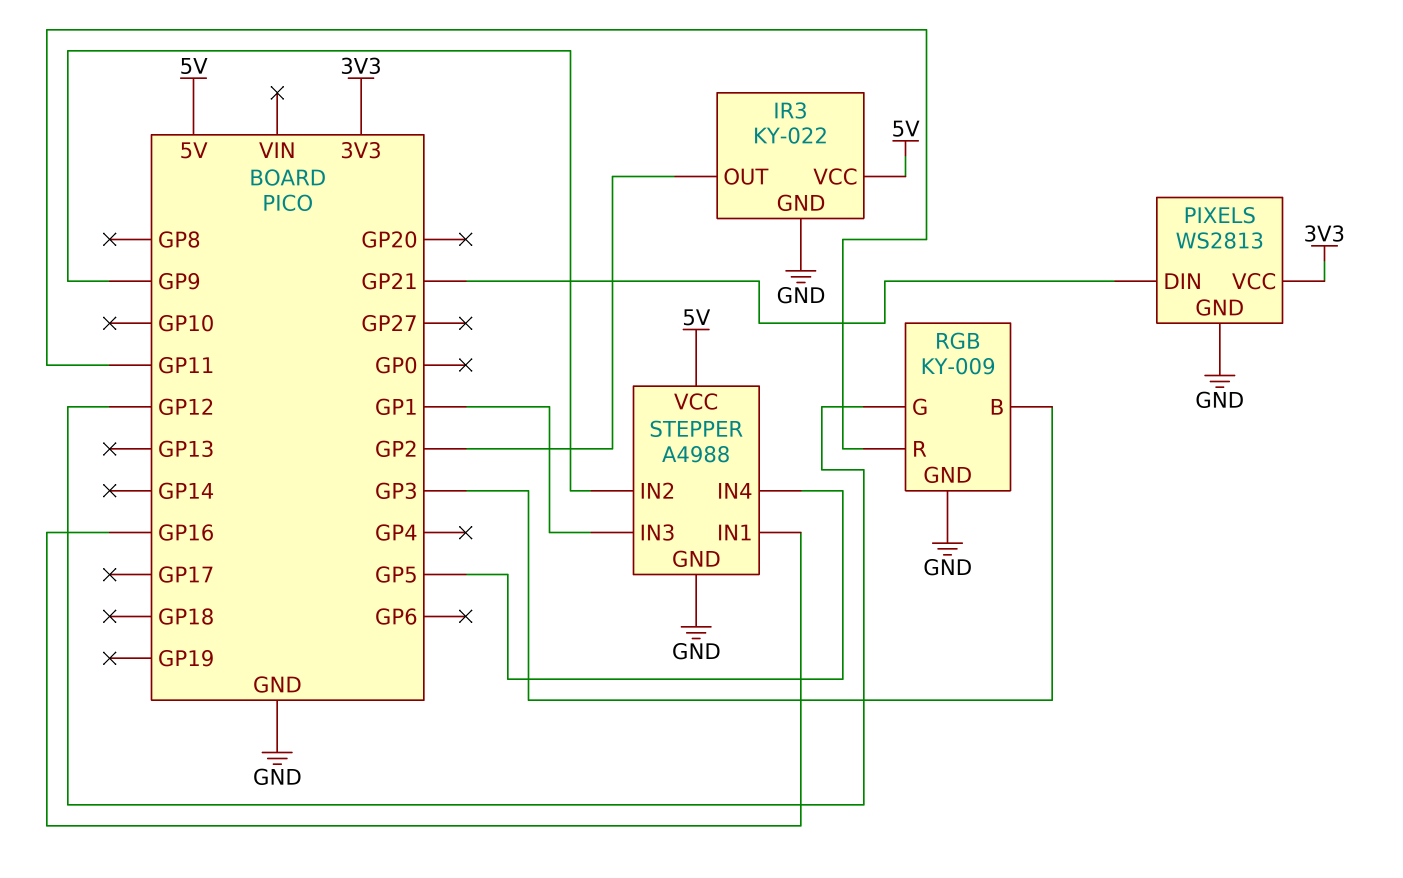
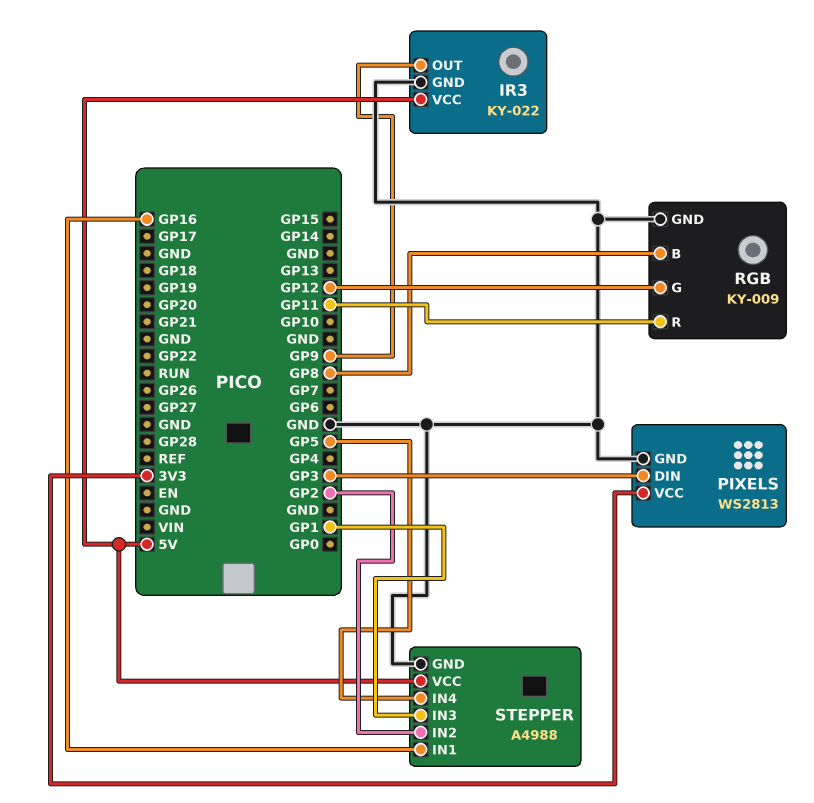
IR3 pin OUT: GP2 -> GP9
PIXELS pin DIN: GP21 -> GP3
RGB pin B: GP3 -> GP8
STEPPER pin IN2: GP9 -> GP2

